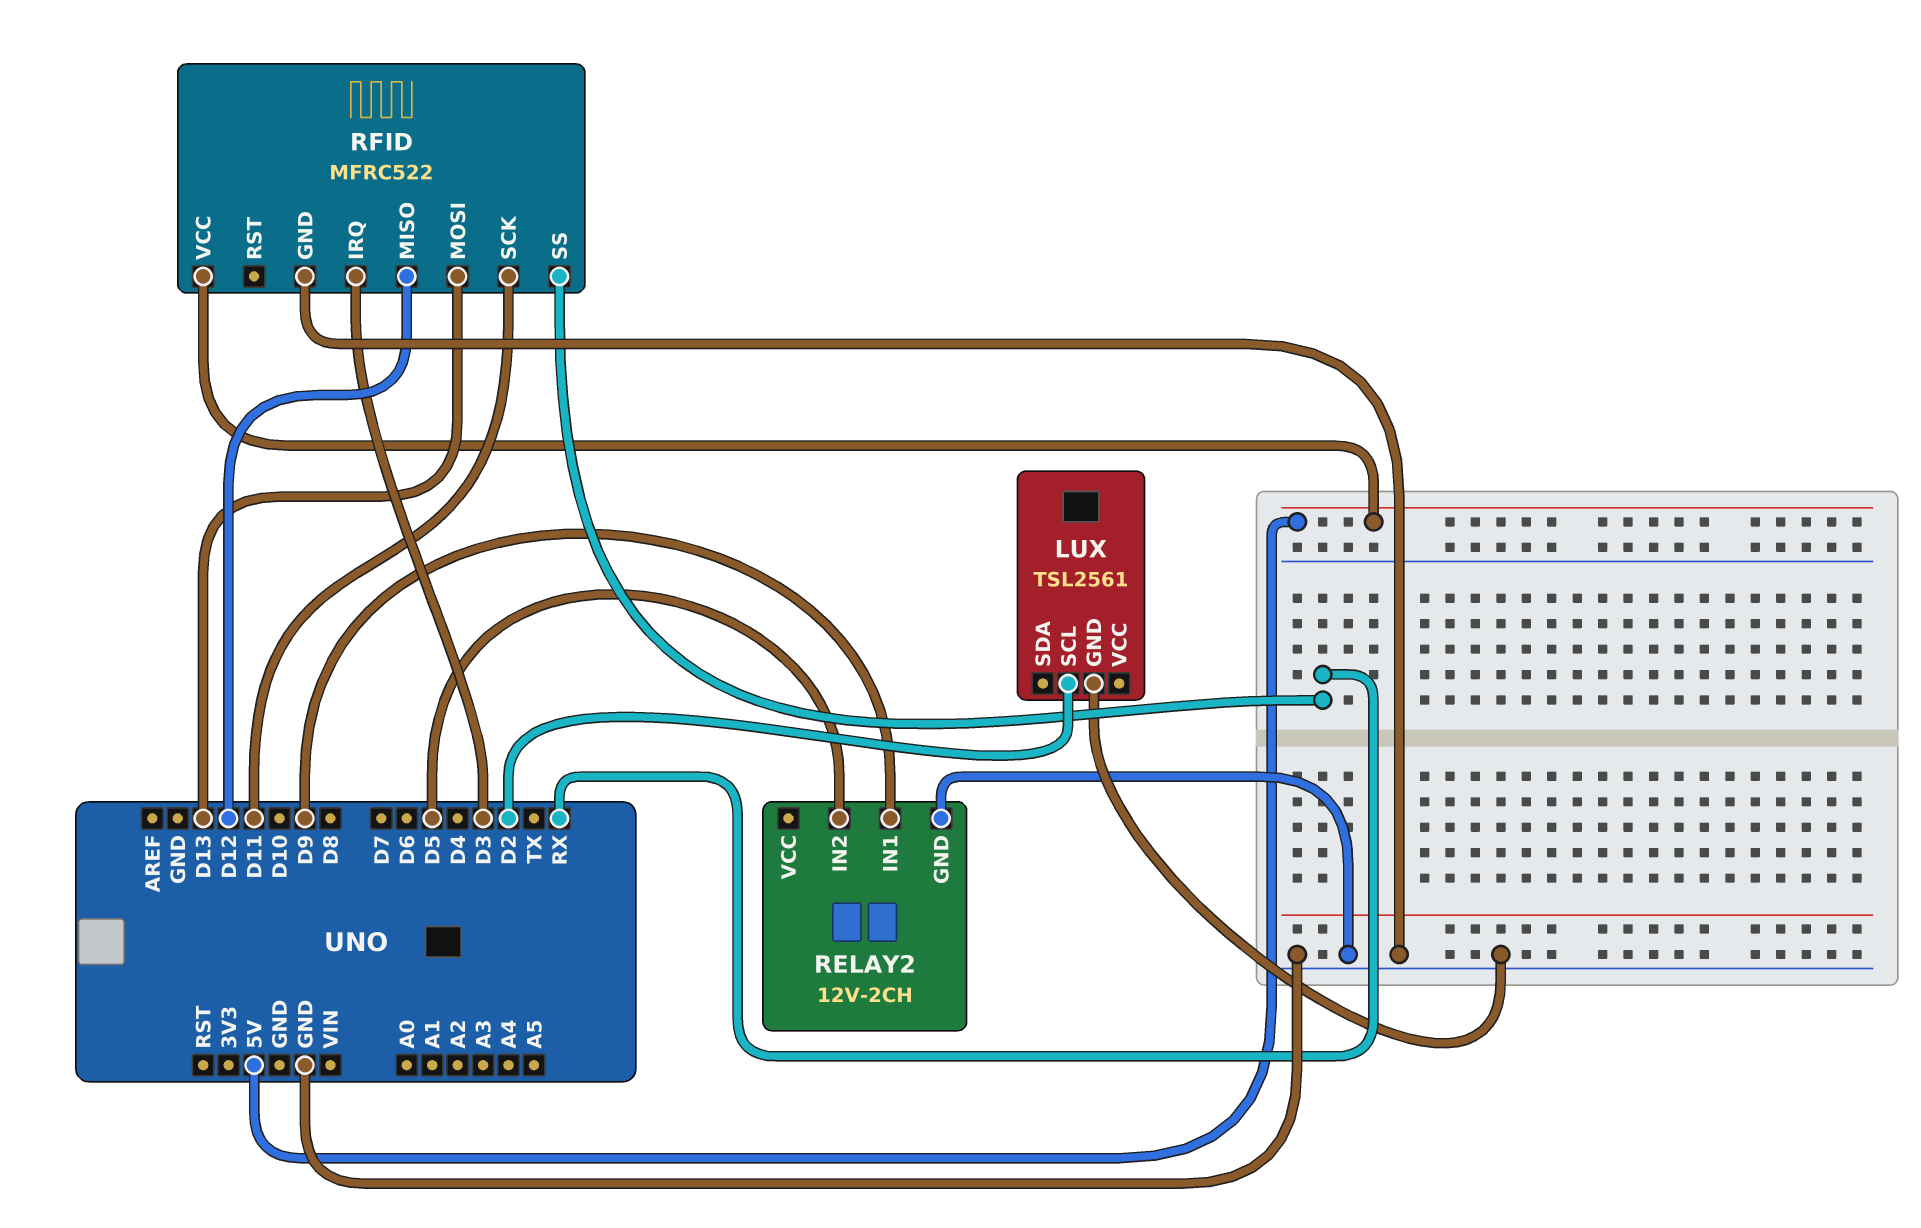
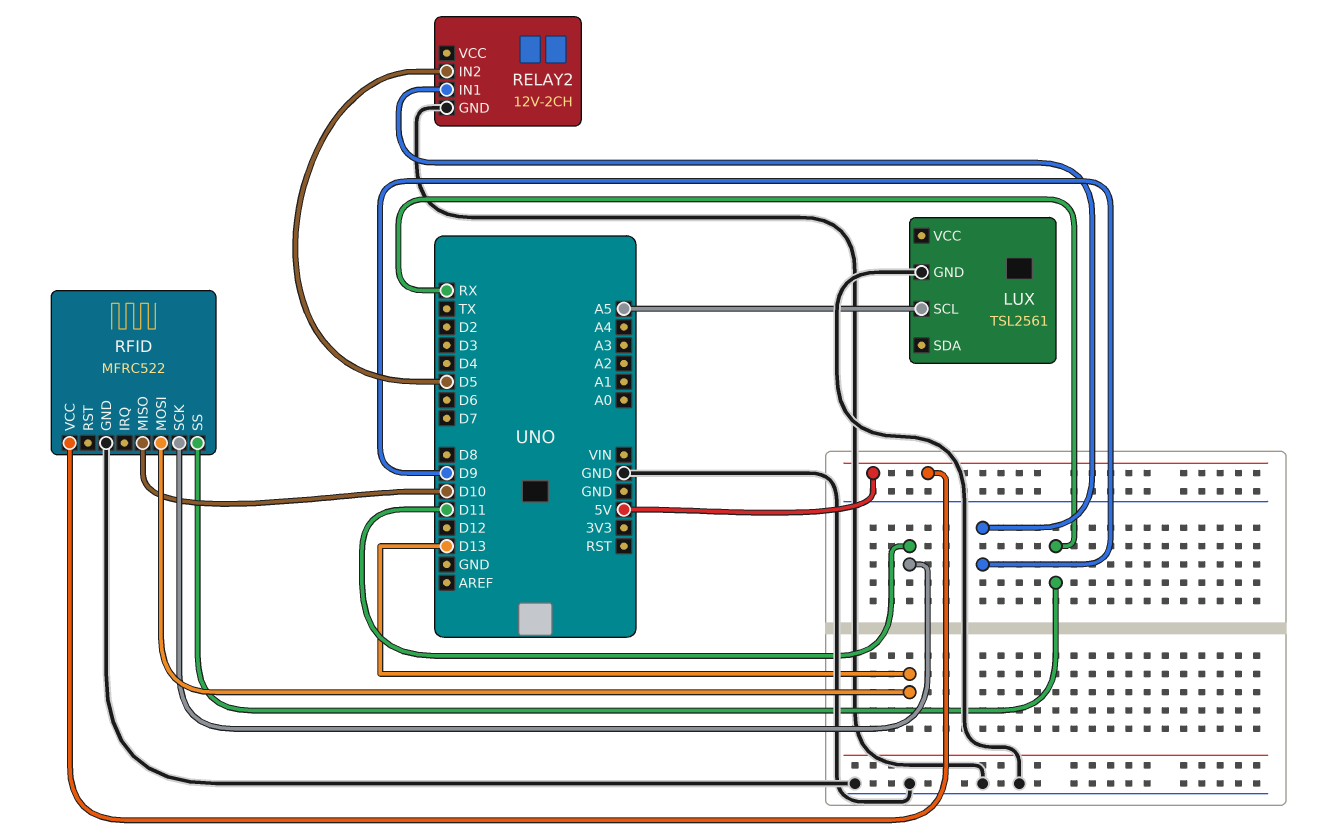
LUX pin SCL: D2 -> A5
RFID pin IRQ: D3 -> none
RFID pin MISO: D12 -> D10

